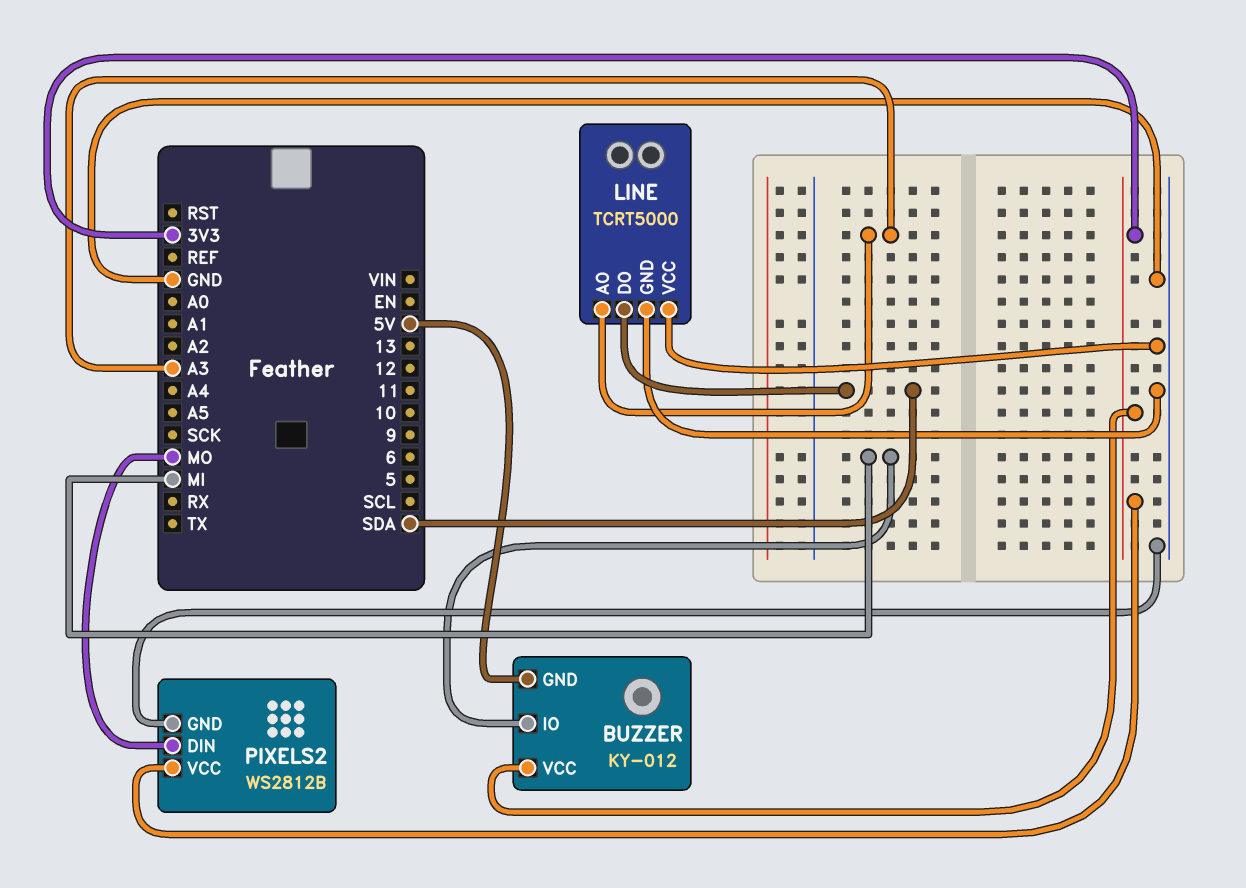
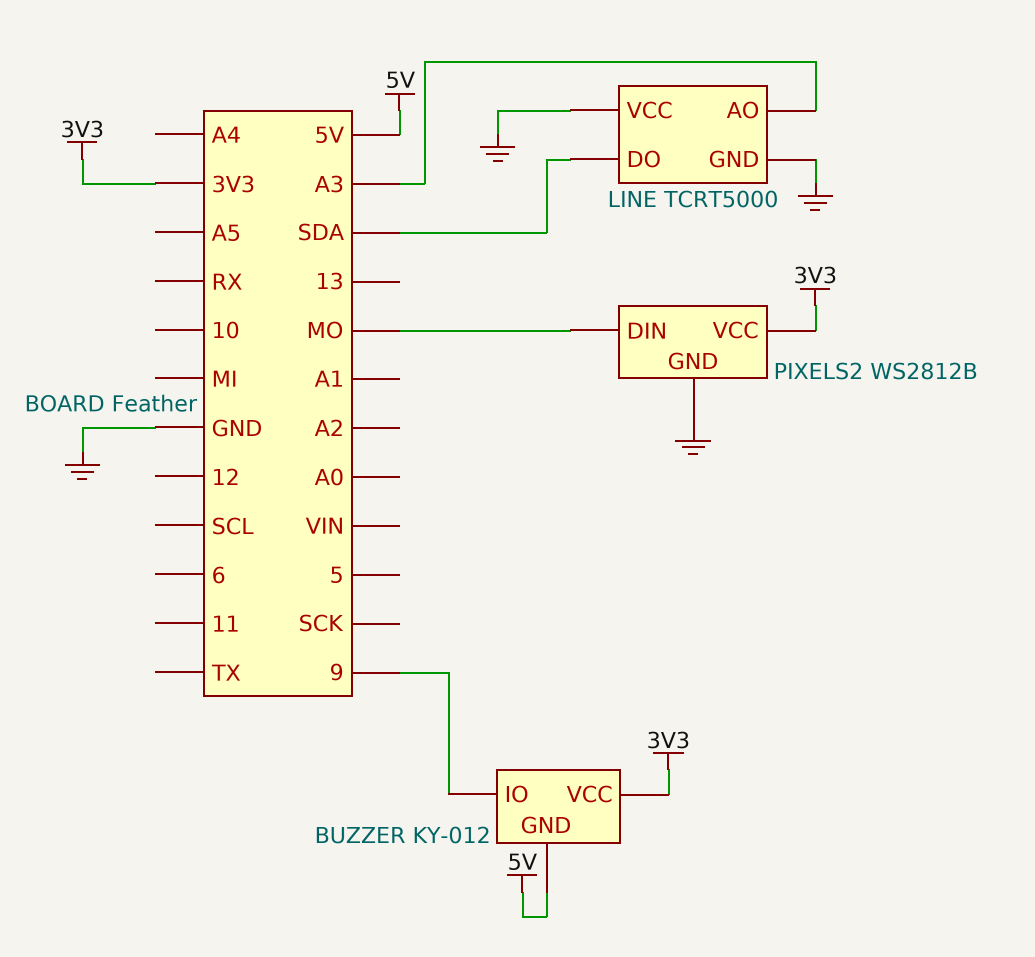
BUZZER pin IO: MI -> 9

